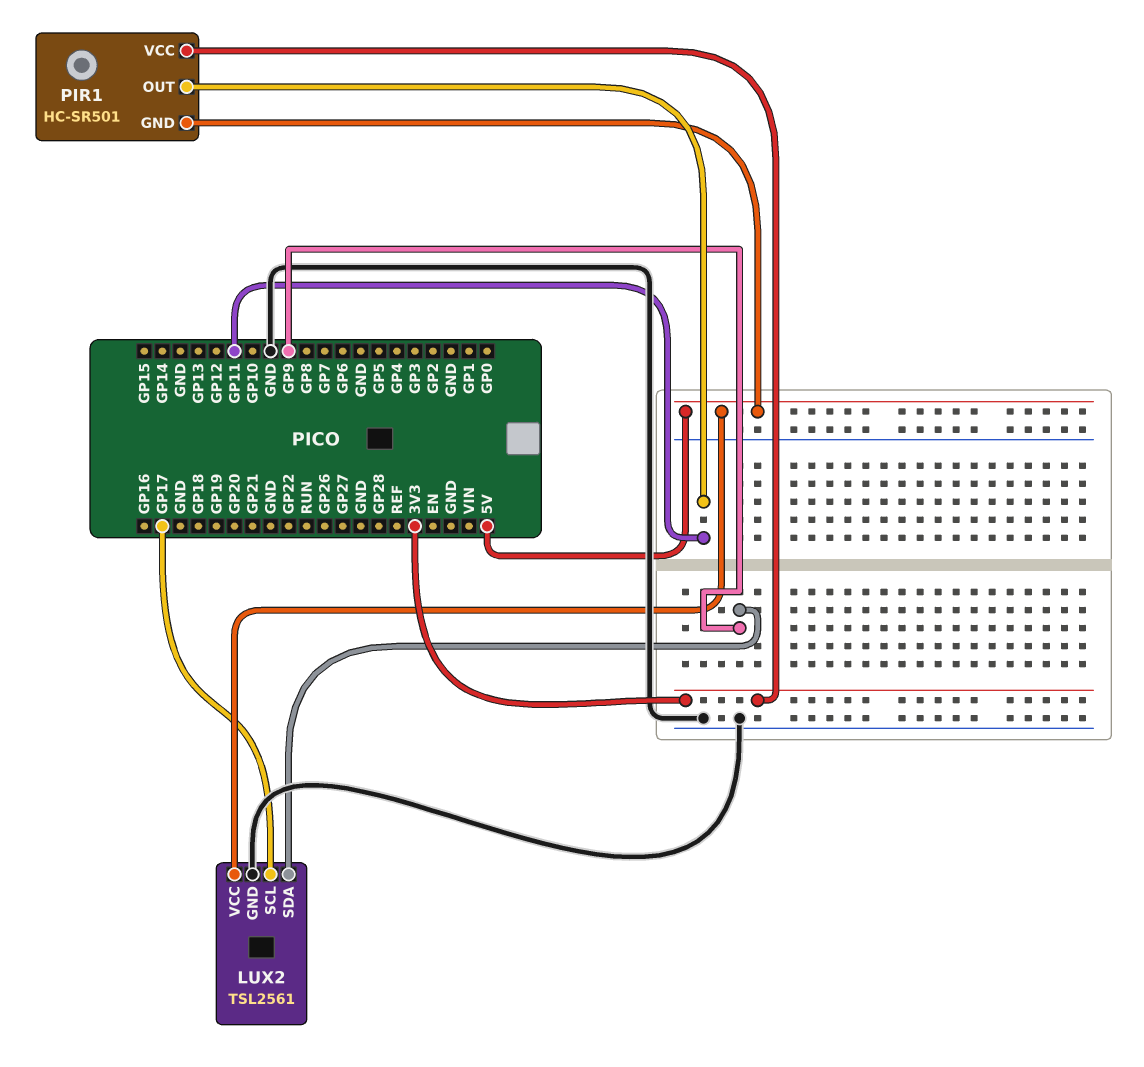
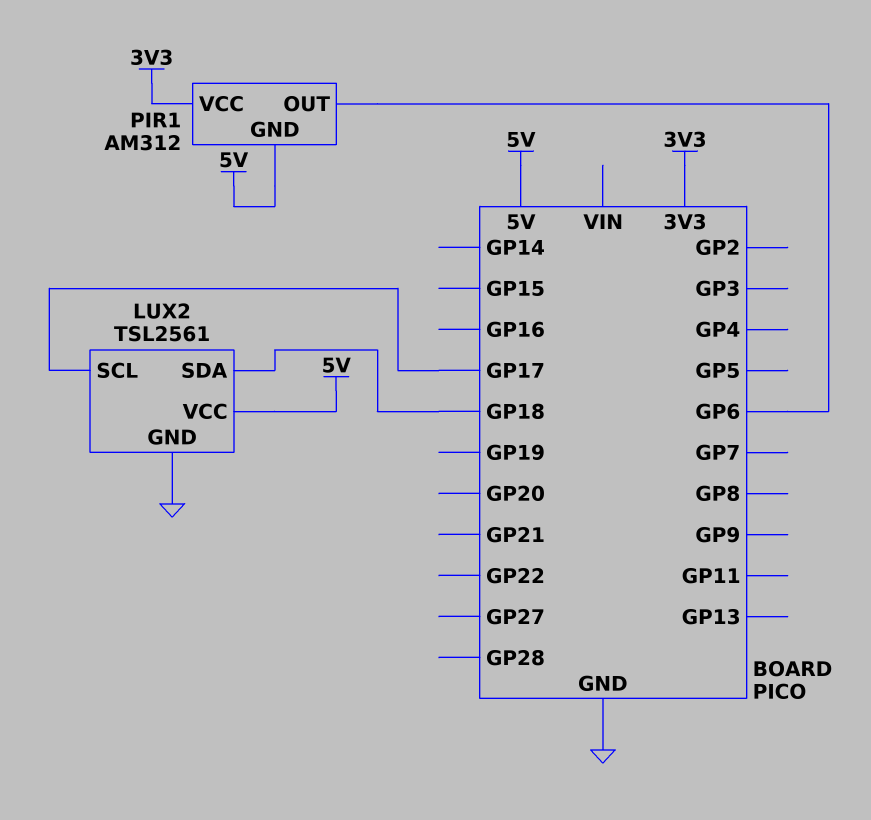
LUX2 pin SDA: GP9 -> GP18
PIR1: HC-SR501 -> AM312
PIR1 pin OUT: GP11 -> GP6

